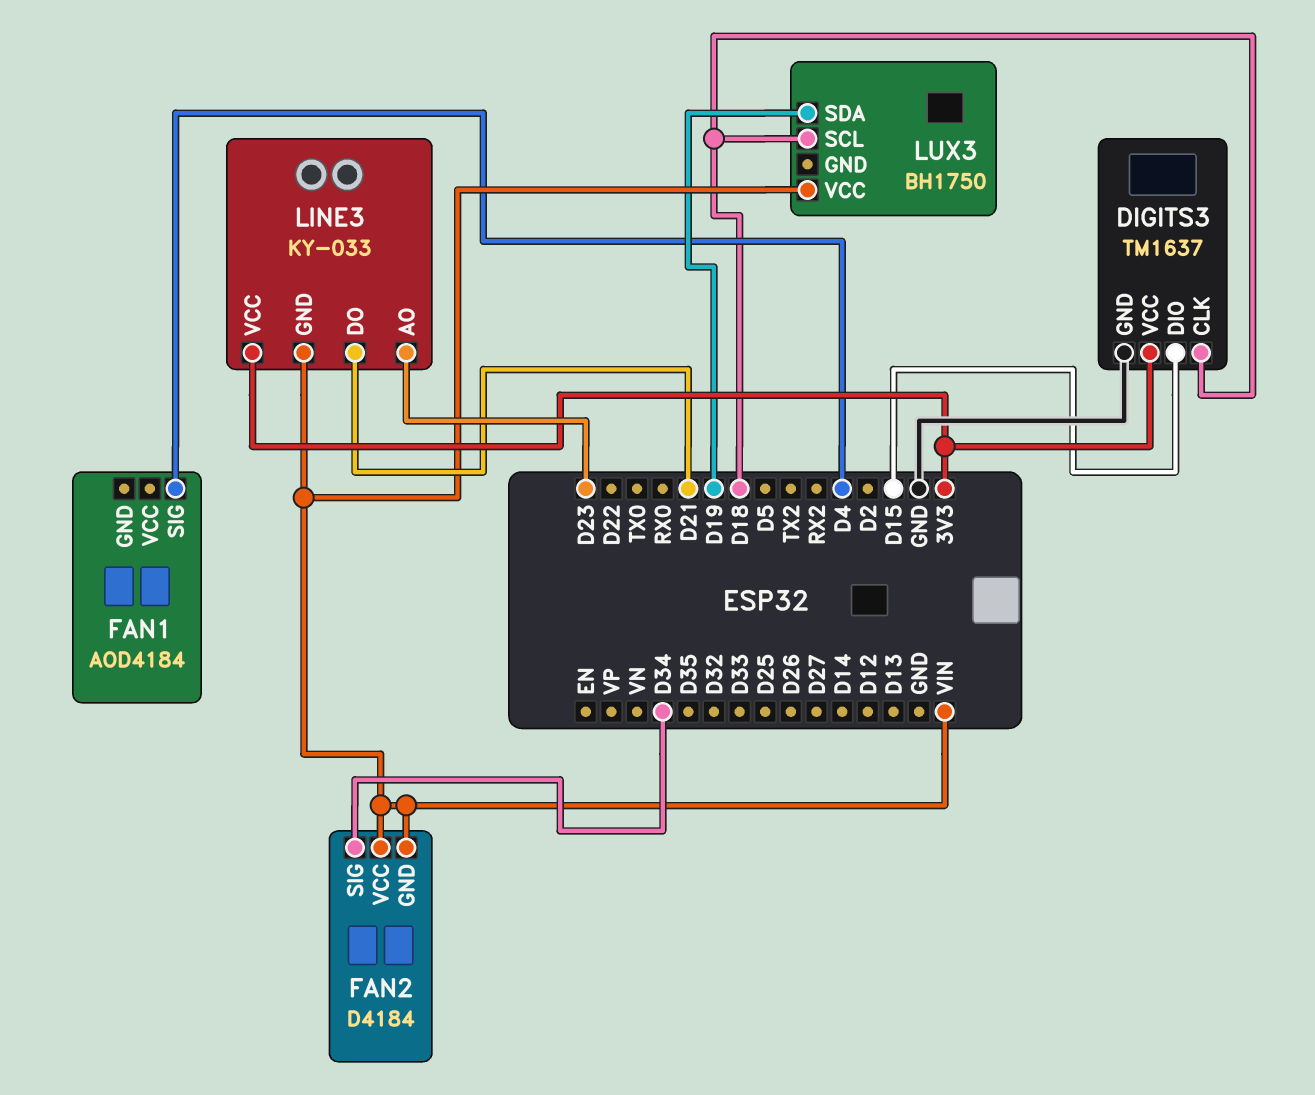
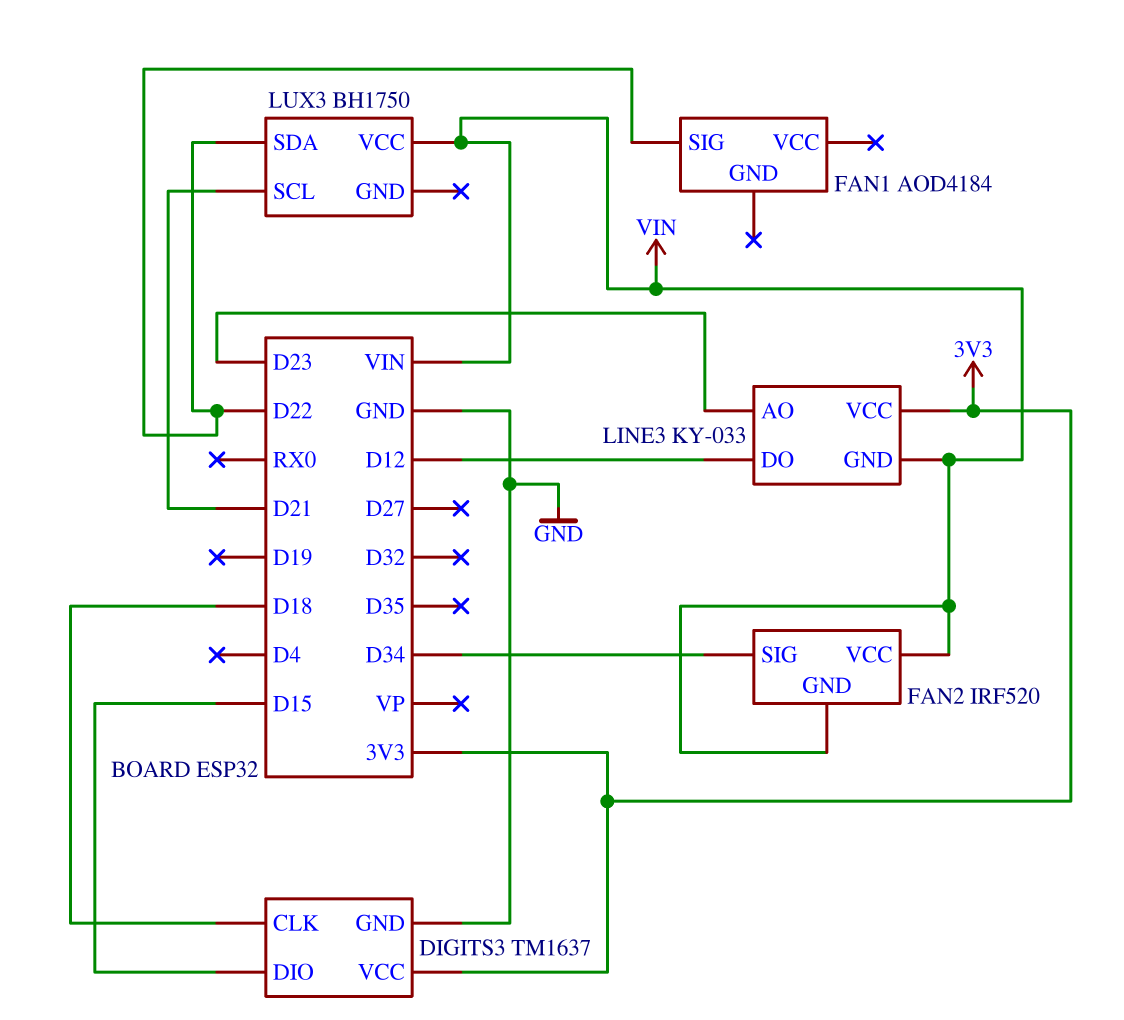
FAN1 pin SIG: D4 -> D22
FAN2: D4184 -> IRF520
LINE3 pin DO: D21 -> D12
LUX3 pin SCL: D18 -> D21
LUX3 pin SDA: D19 -> D22

